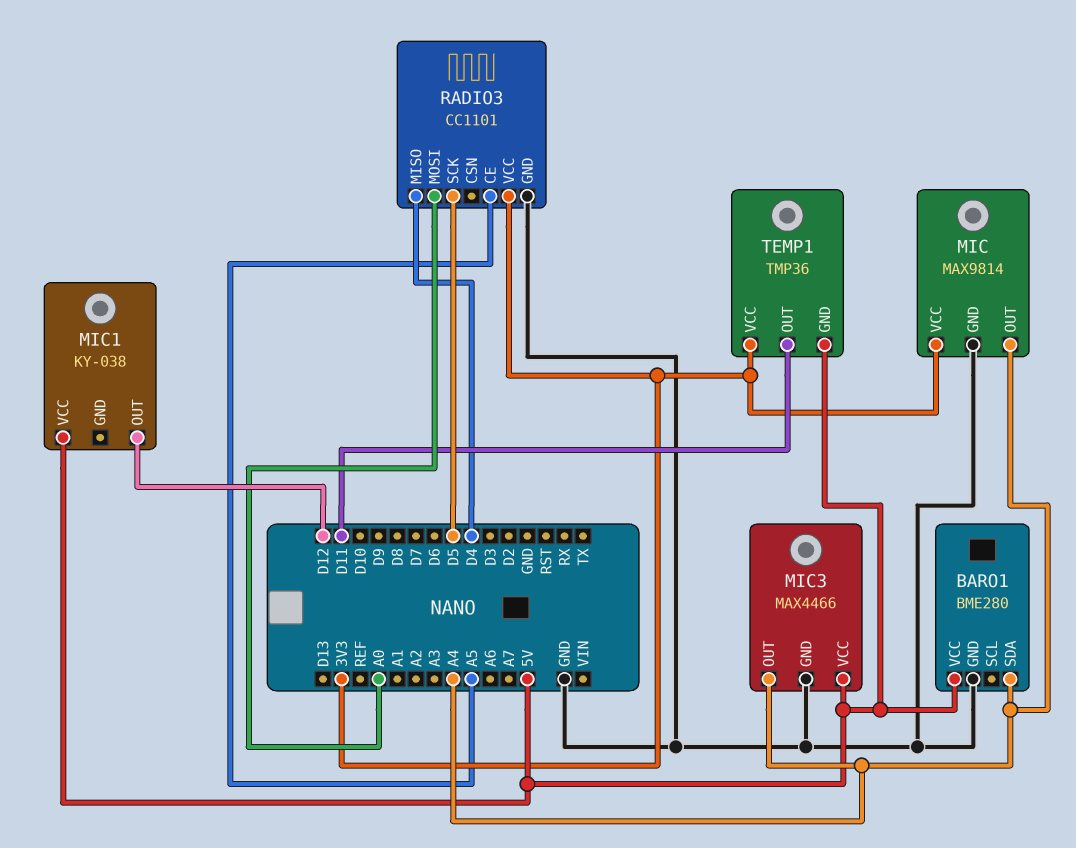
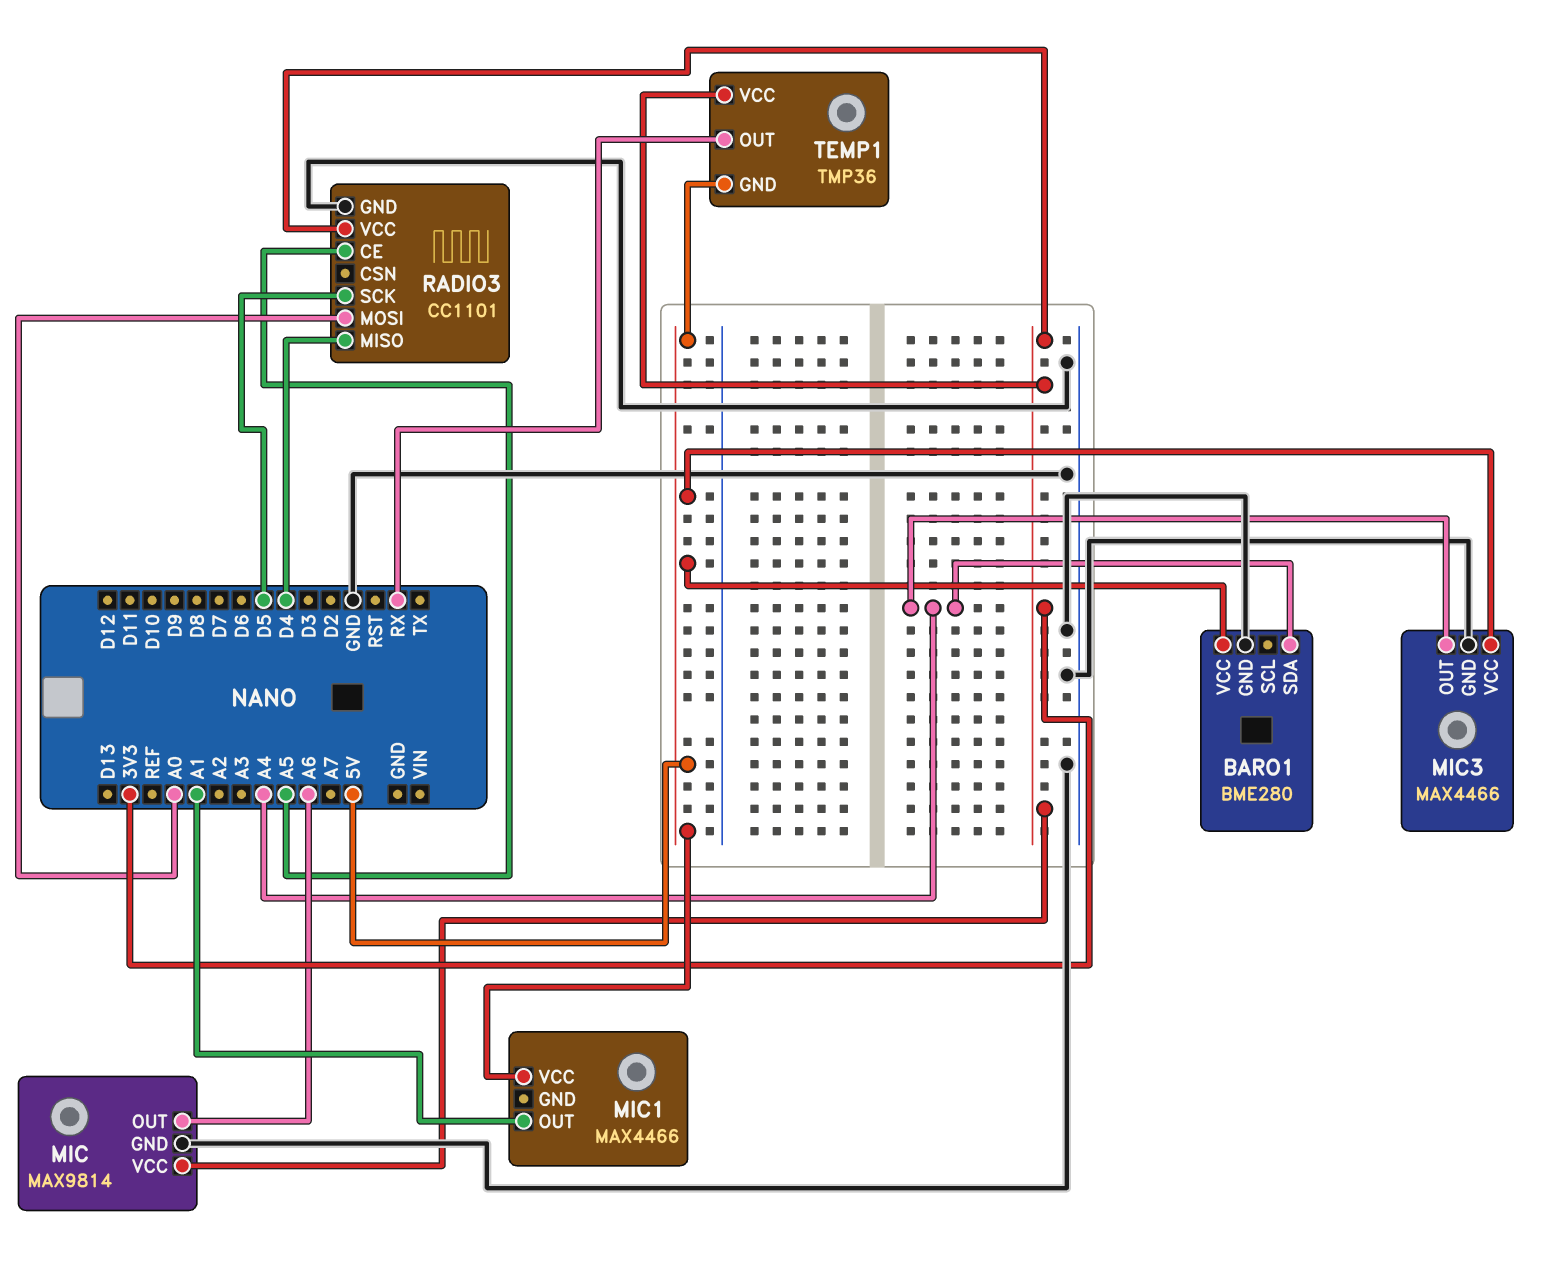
MIC pin OUT: A4 -> A6
MIC1: KY-038 -> MAX4466
MIC1 pin OUT: D12 -> A1
TEMP1 pin OUT: D11 -> RX

